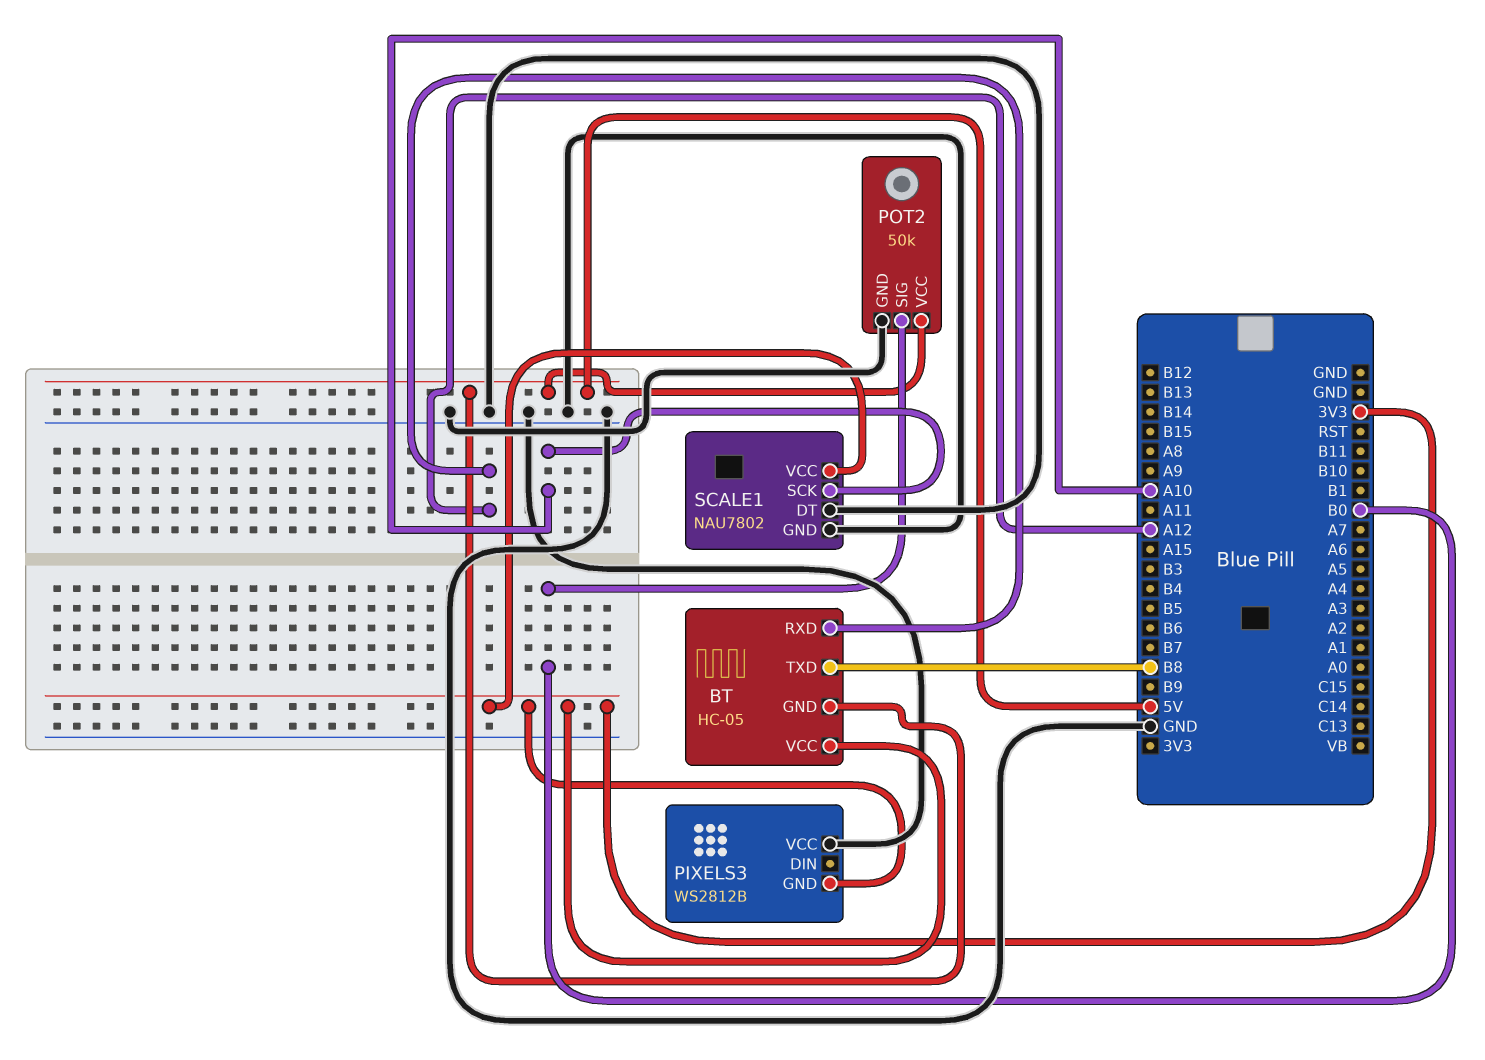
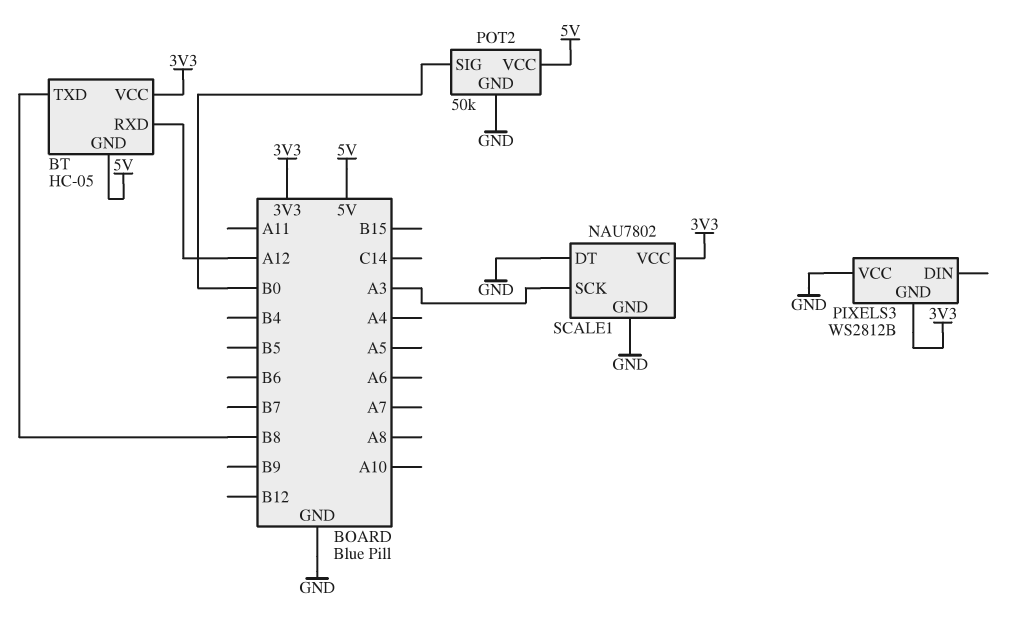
SCALE1 pin SCK: A10 -> A3

